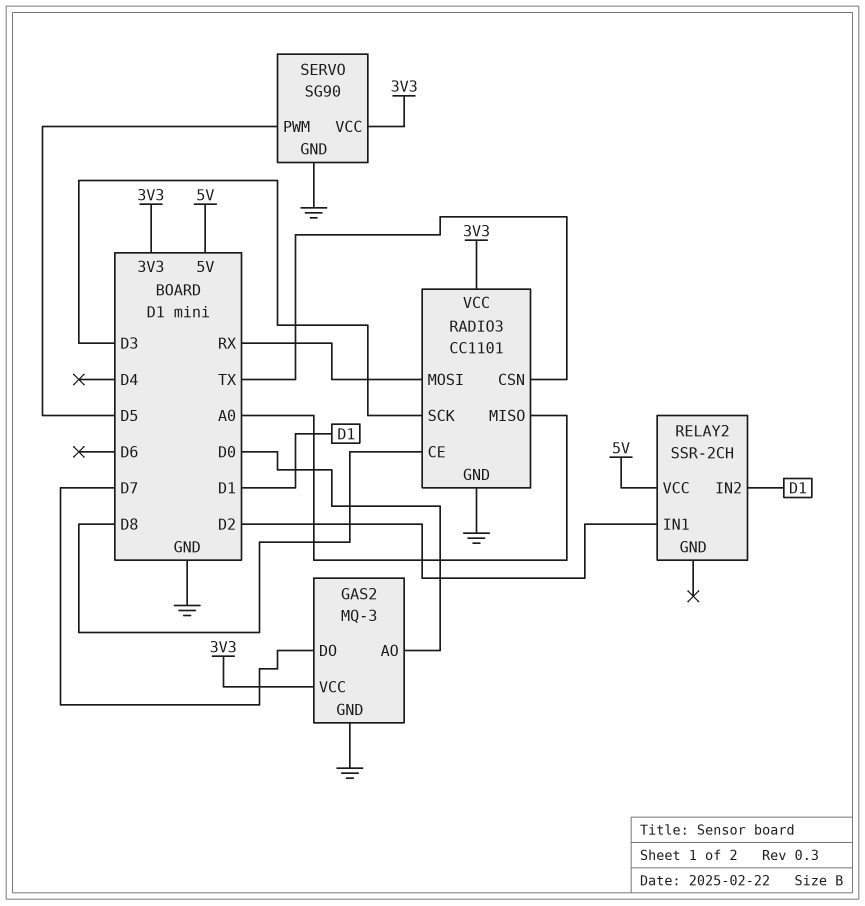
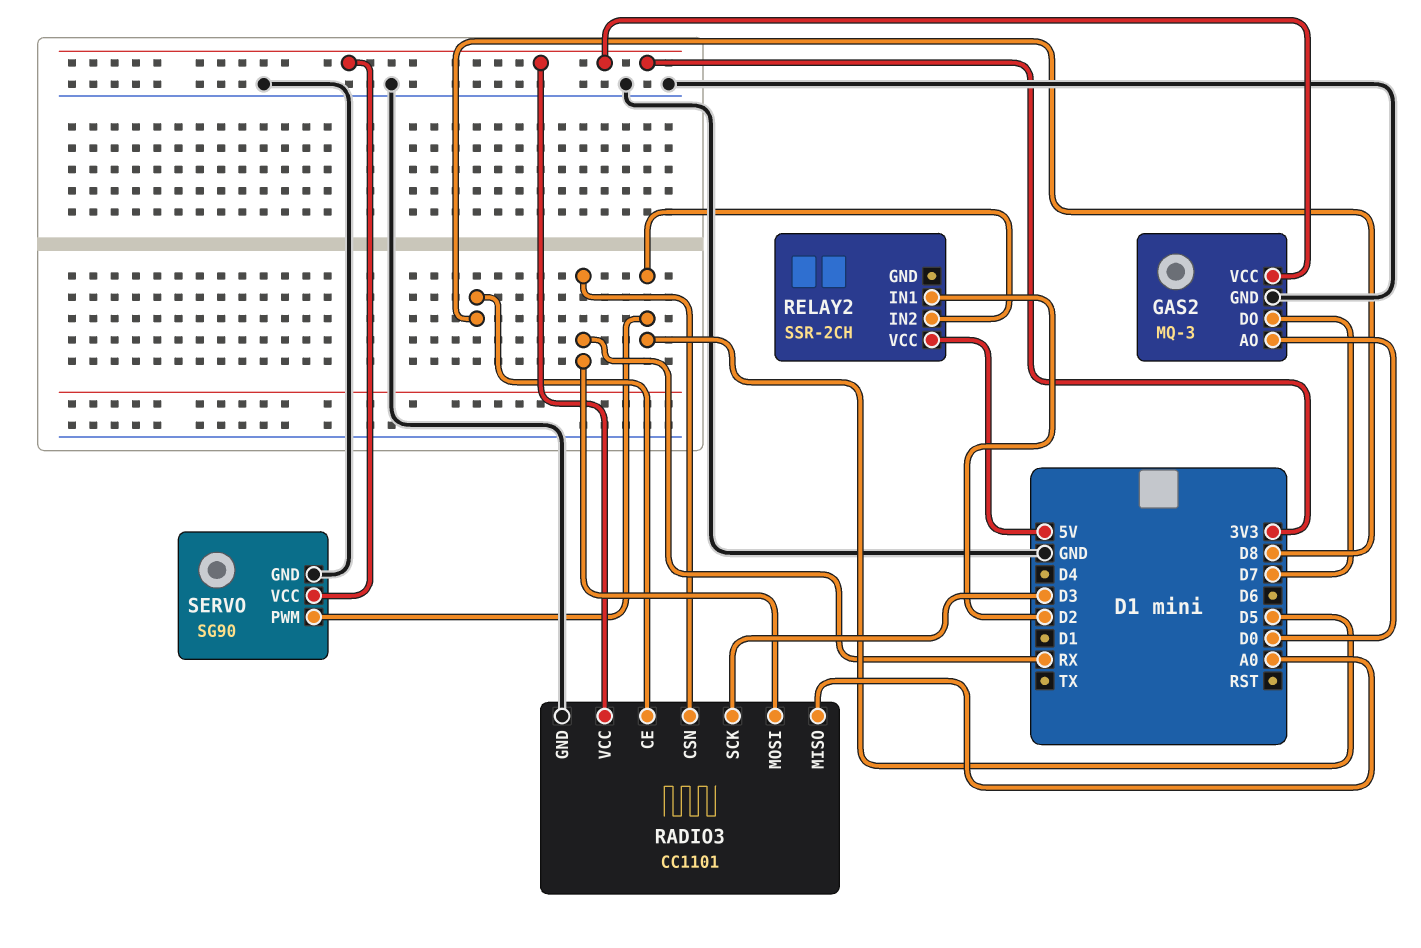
RADIO3 pin CSN: TX -> RX
RELAY2 pin IN2: D1 -> D5

